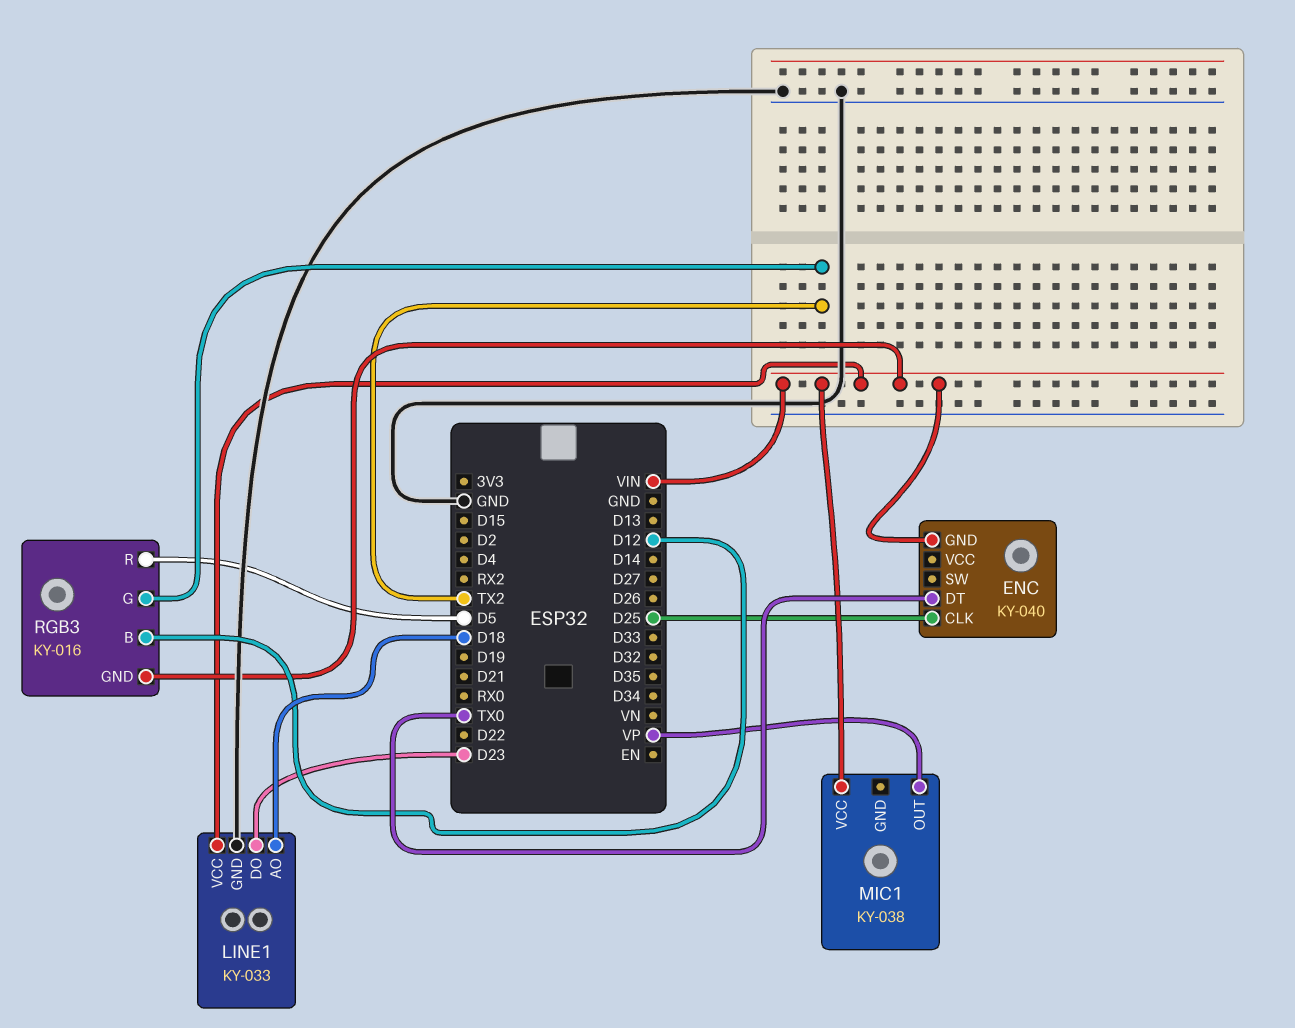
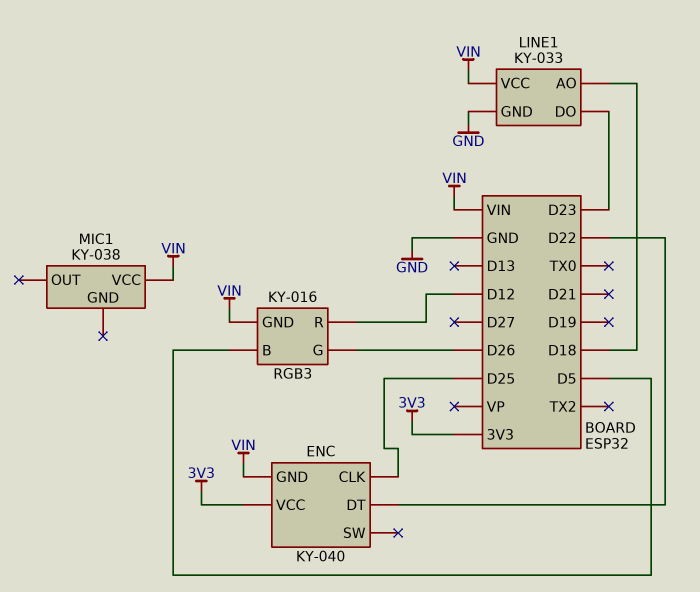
ENC pin DT: TX0 -> D22
ENC pin VCC: none -> 3V3
MIC1 pin OUT: VP -> none
RGB3 pin B: D12 -> D5
RGB3 pin G: TX2 -> D26
RGB3 pin R: D5 -> D12

